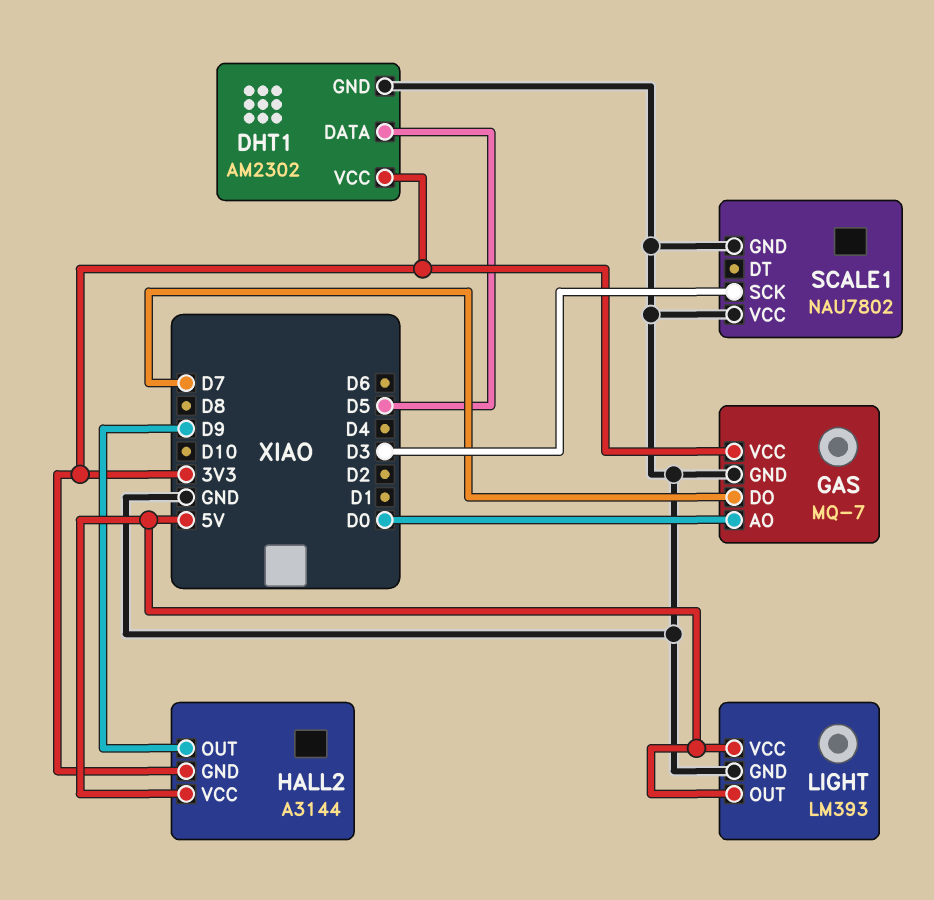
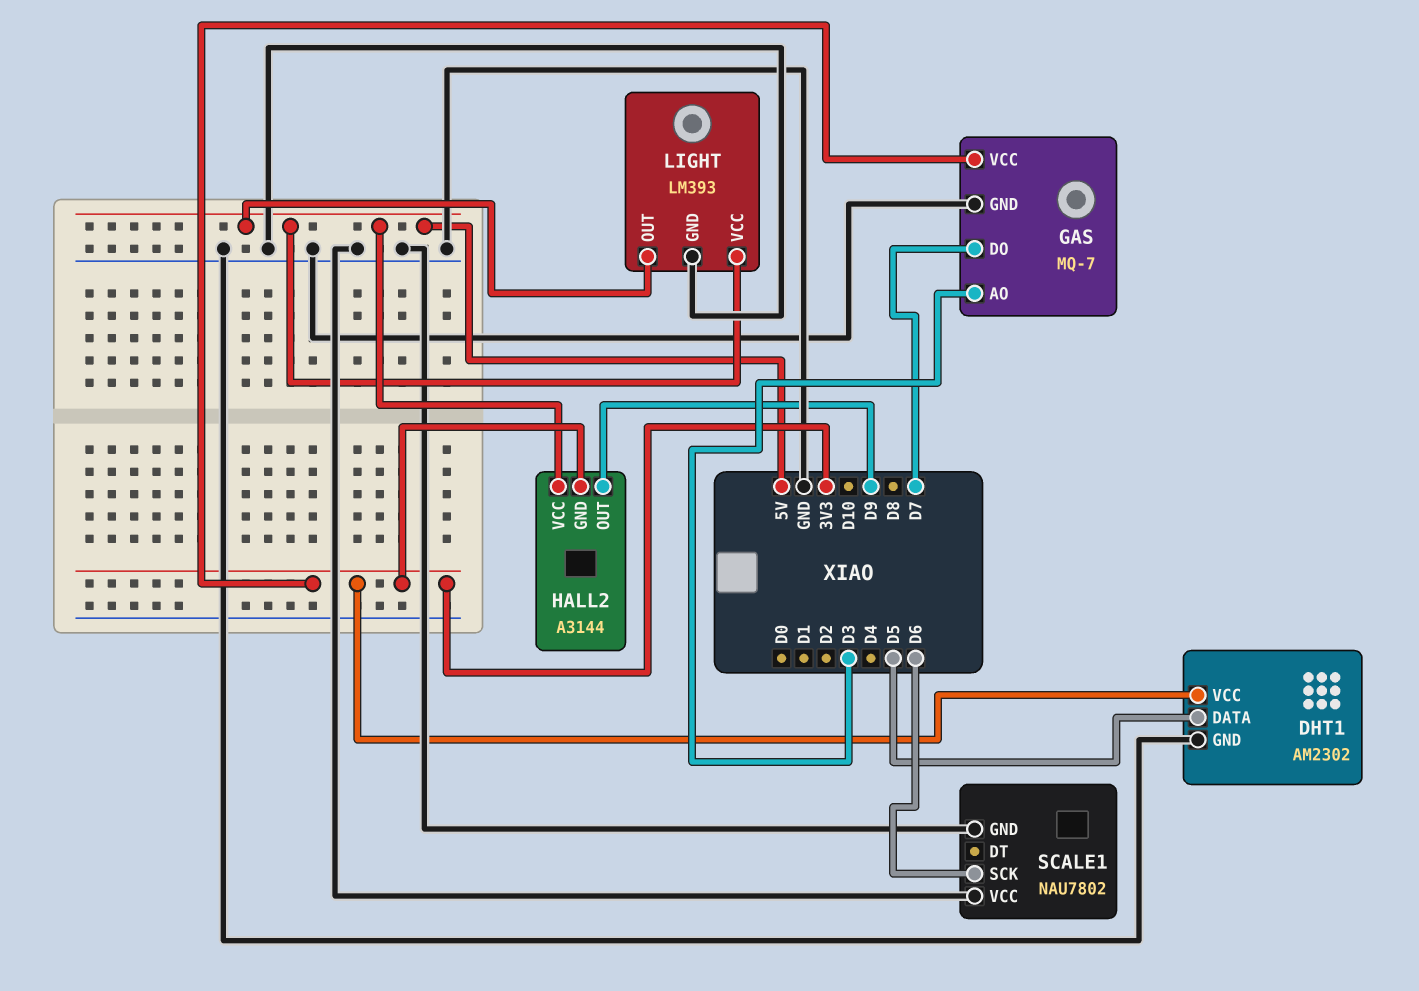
GAS pin AO: D0 -> D3
SCALE1 pin SCK: D3 -> D6

